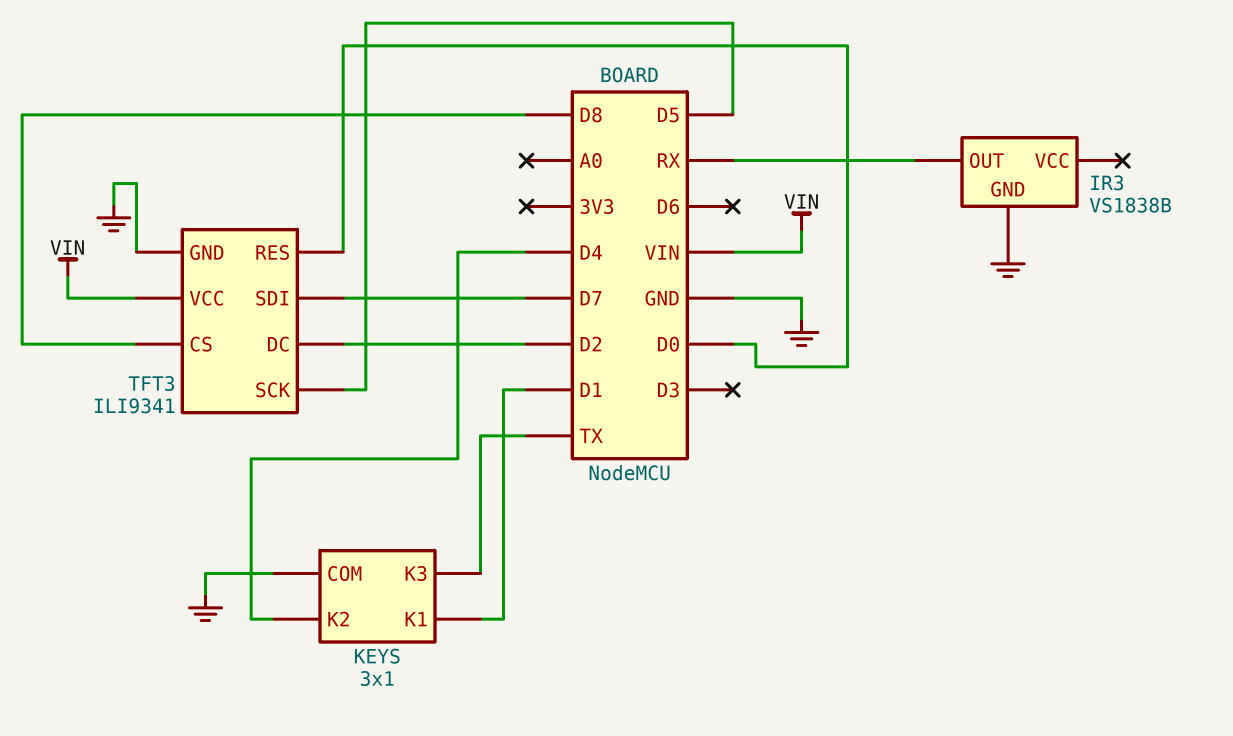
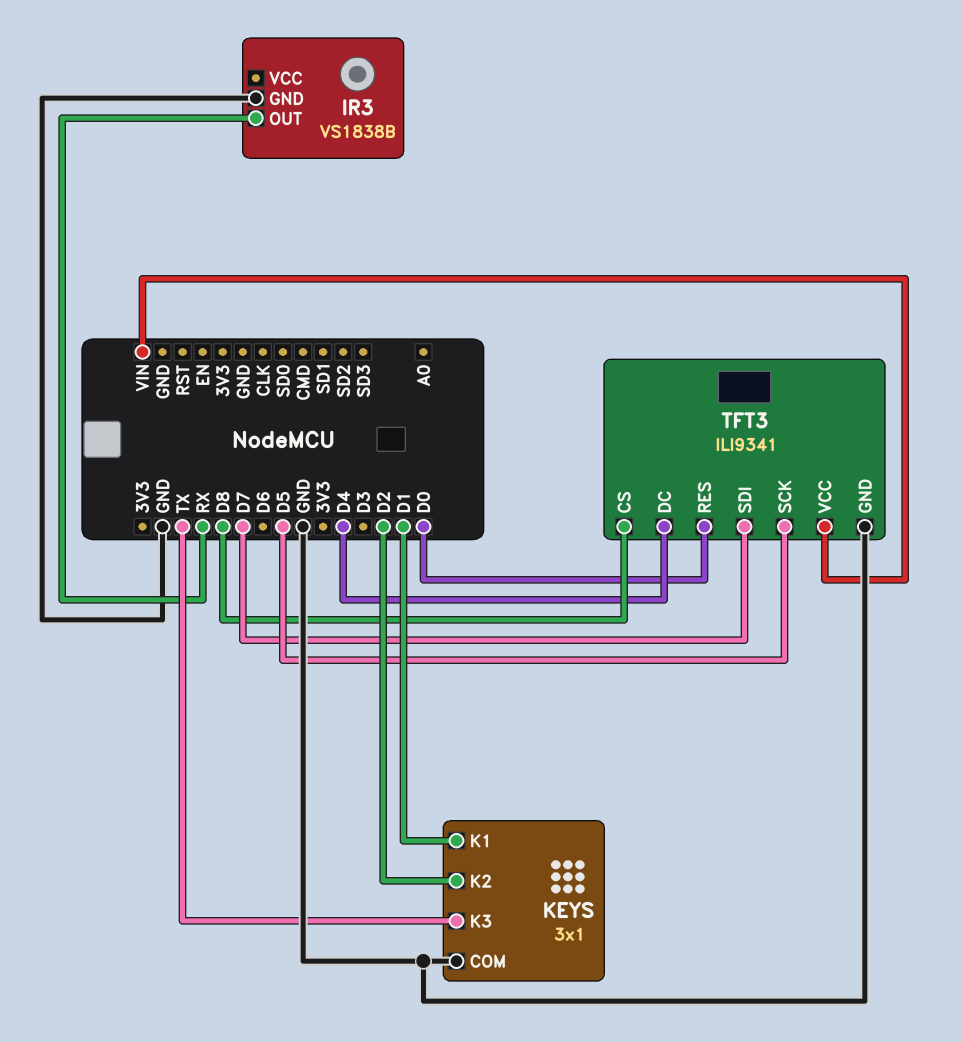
KEYS pin K2: D4 -> D2
TFT3 pin DC: D2 -> D4

